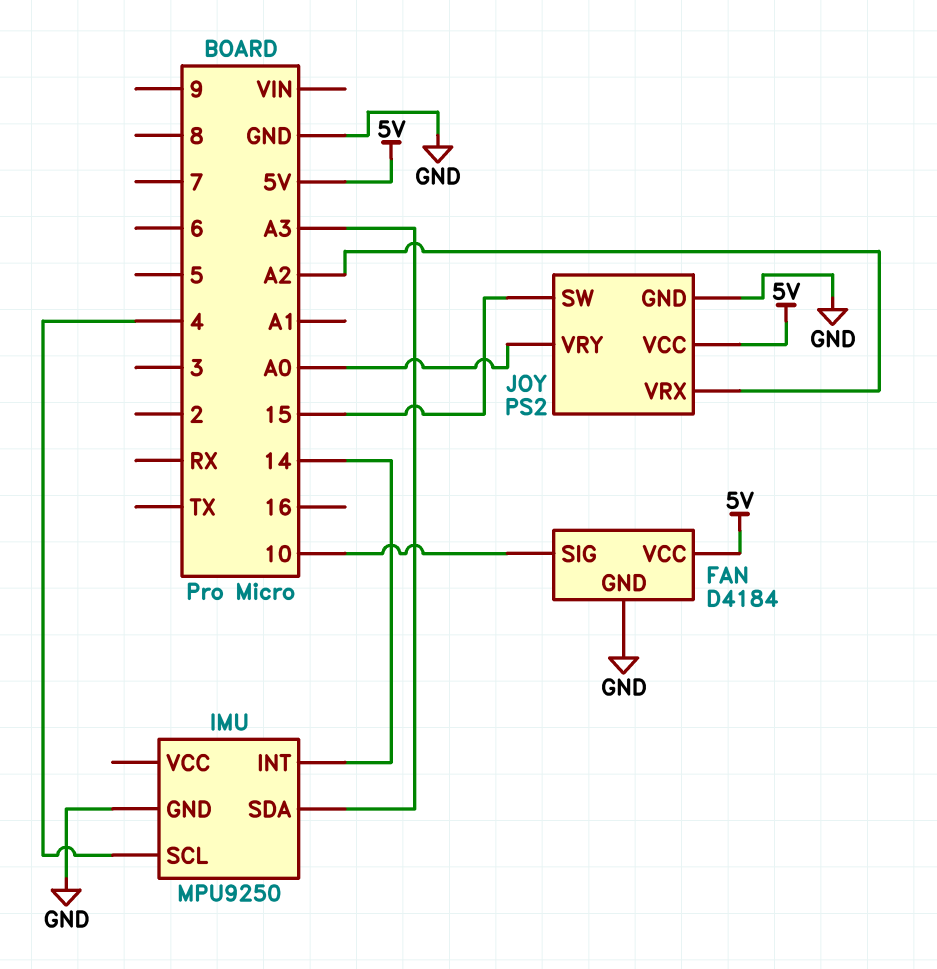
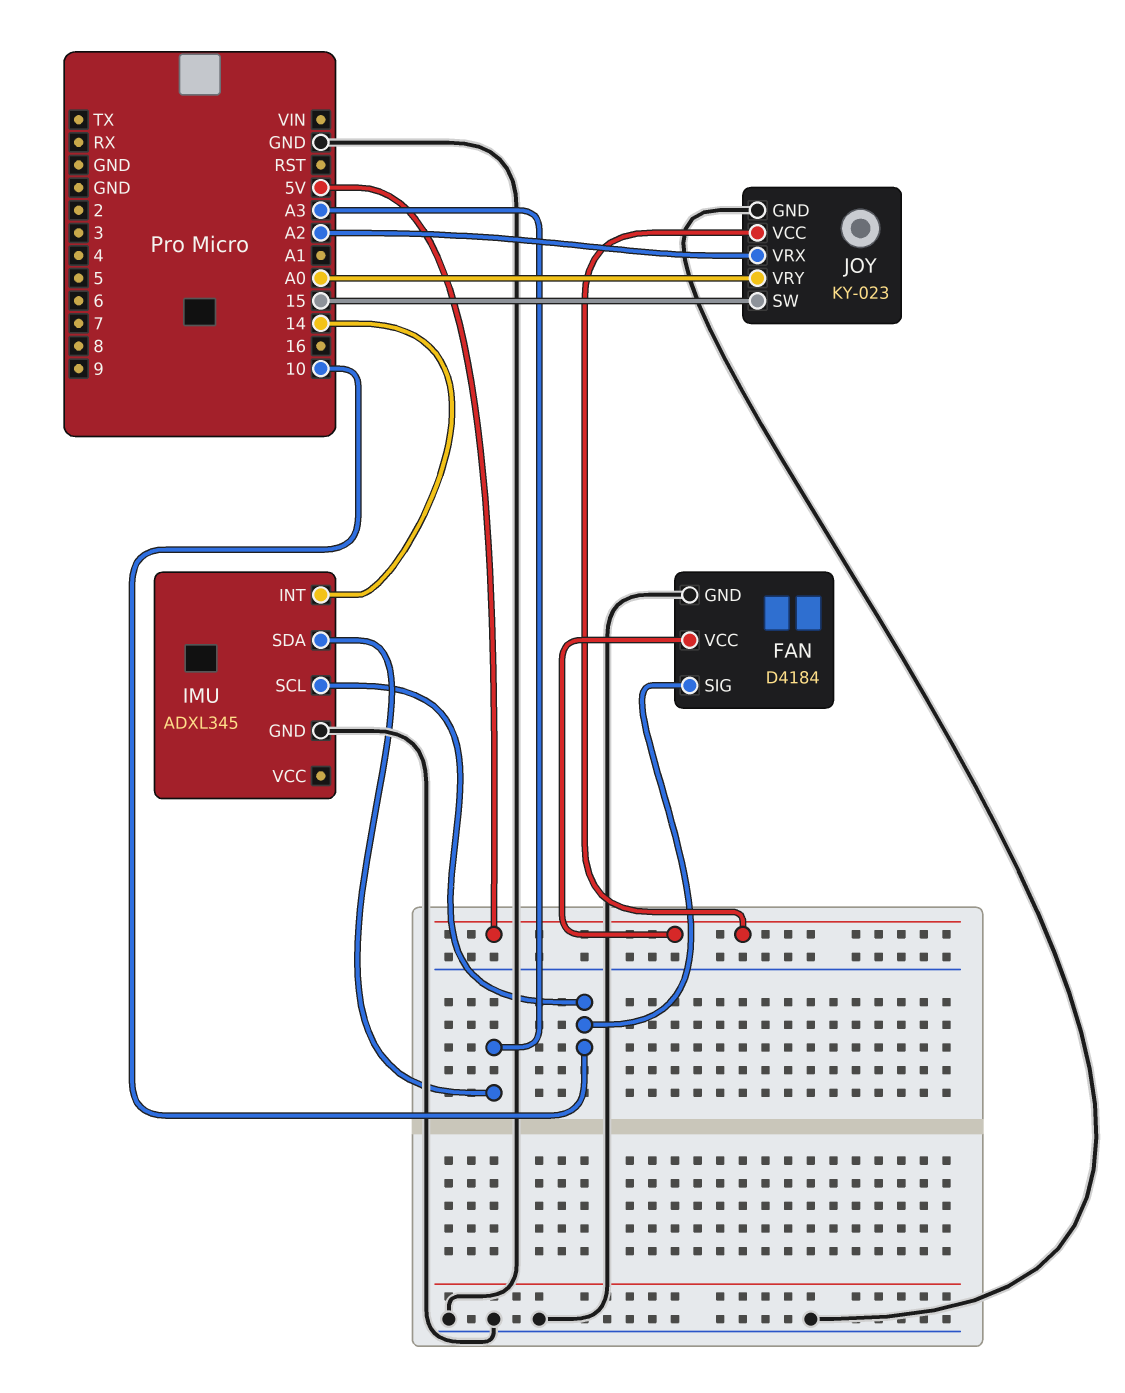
IMU: MPU9250 -> ADXL345
IMU pin SCL: 4 -> 10
JOY: PS2 -> KY-023

